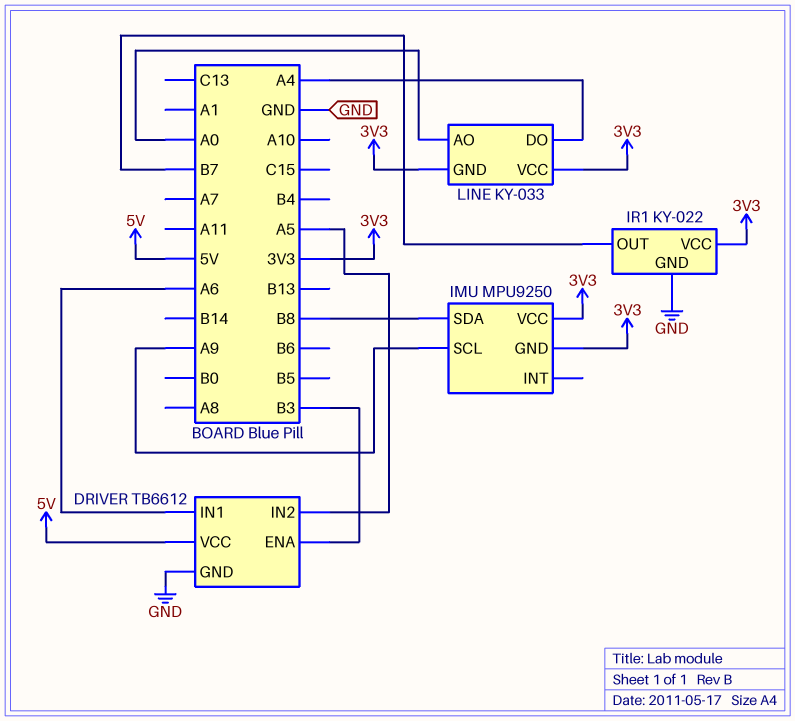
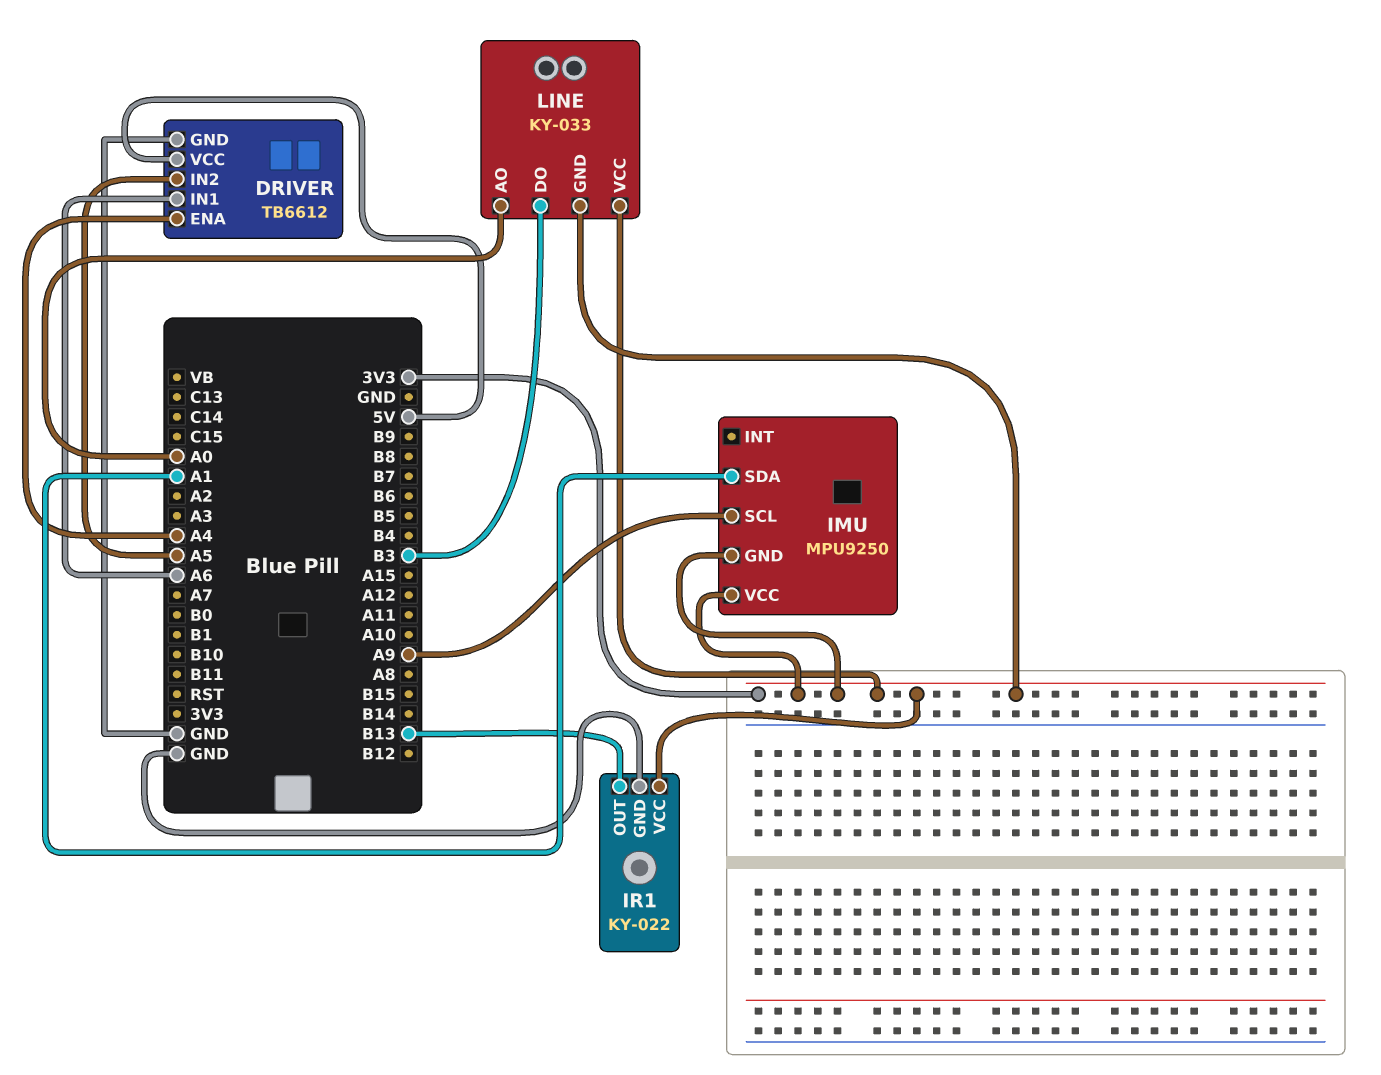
DRIVER pin ENA: B3 -> A4
IMU pin SDA: B8 -> A1
IR1 pin OUT: B7 -> B13
LINE pin DO: A4 -> B3

